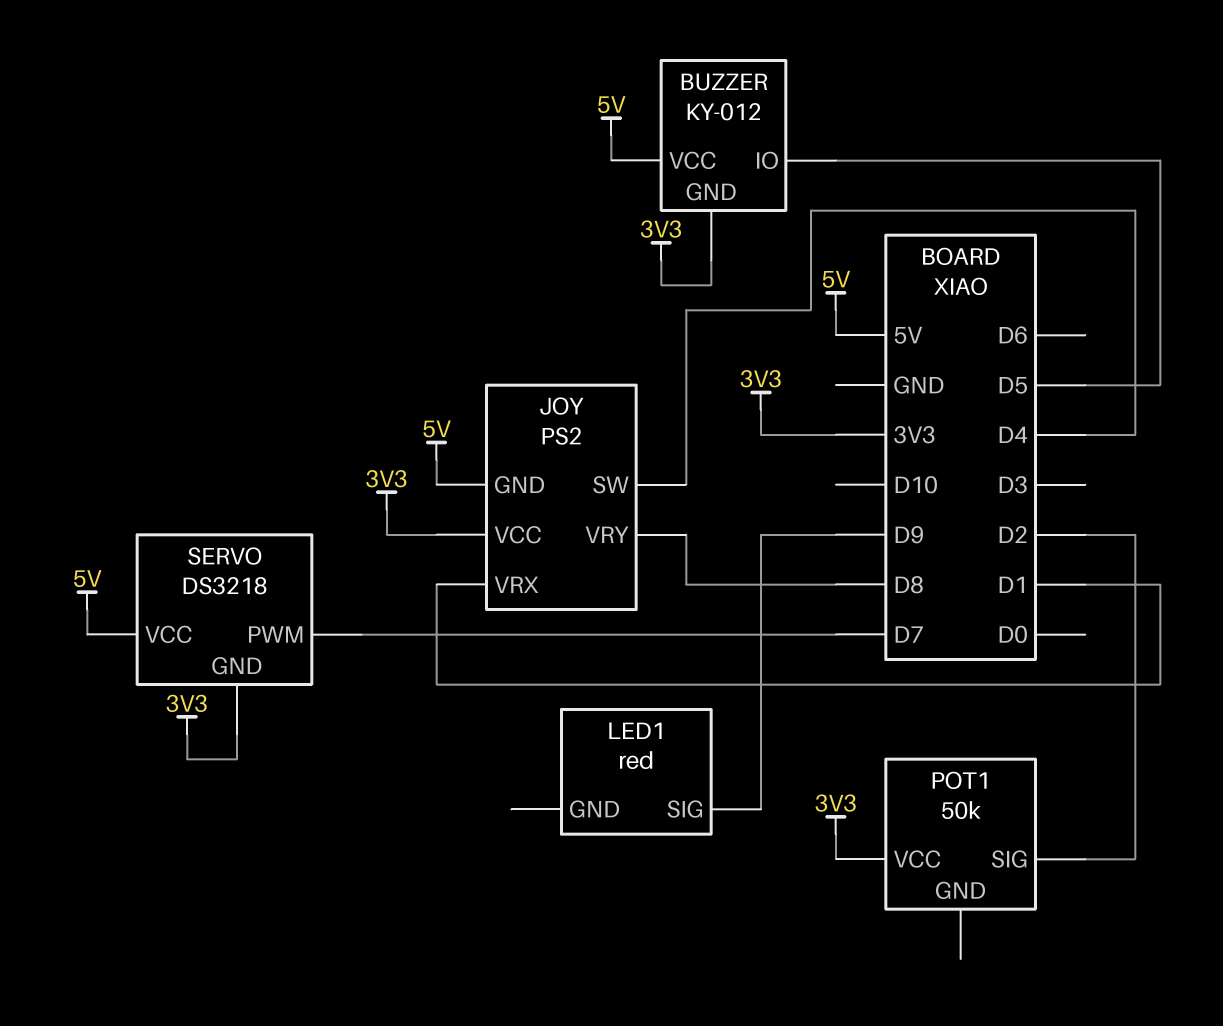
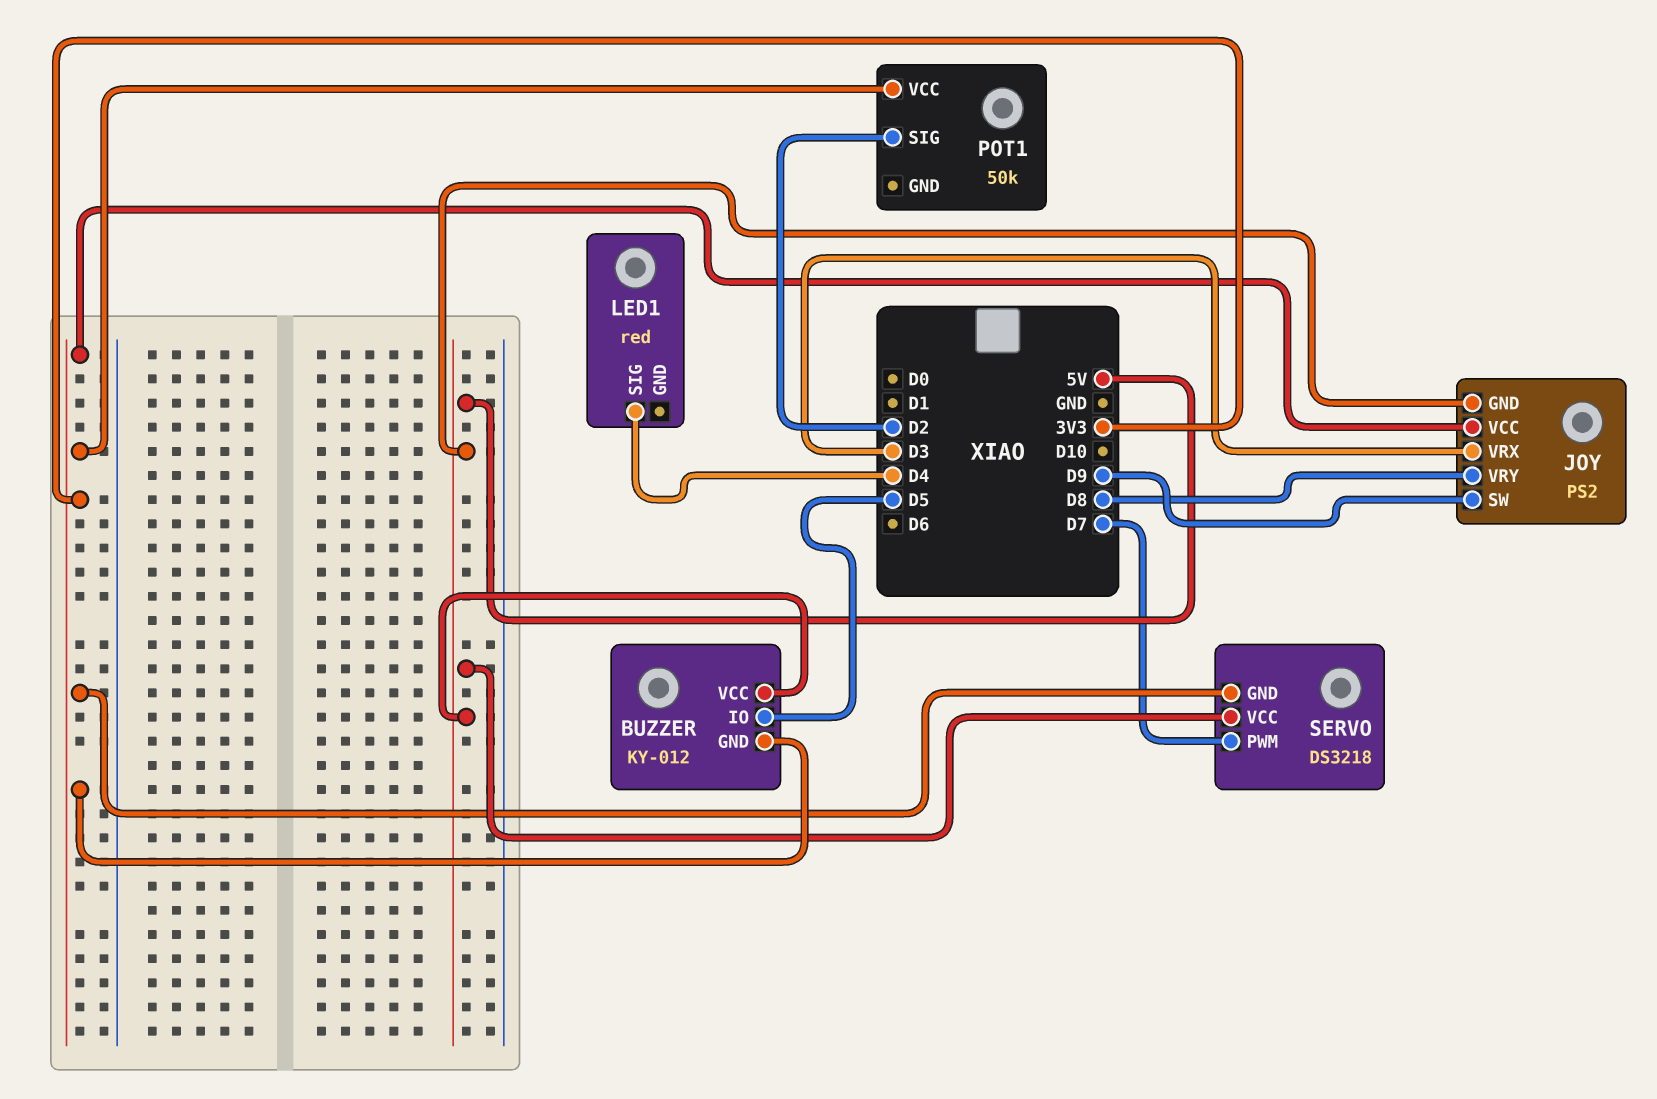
JOY pin SW: D4 -> D9
JOY pin VRX: D1 -> D3
LED1 pin SIG: D9 -> D4

